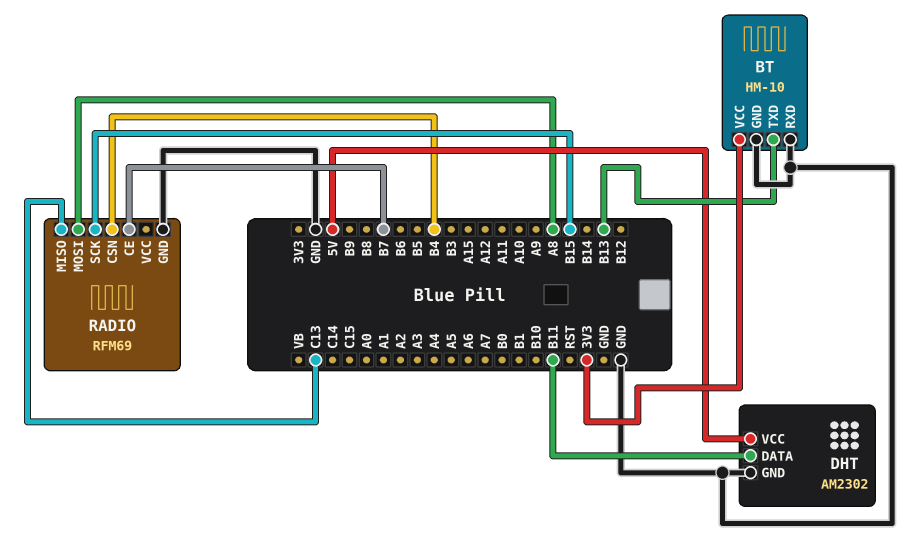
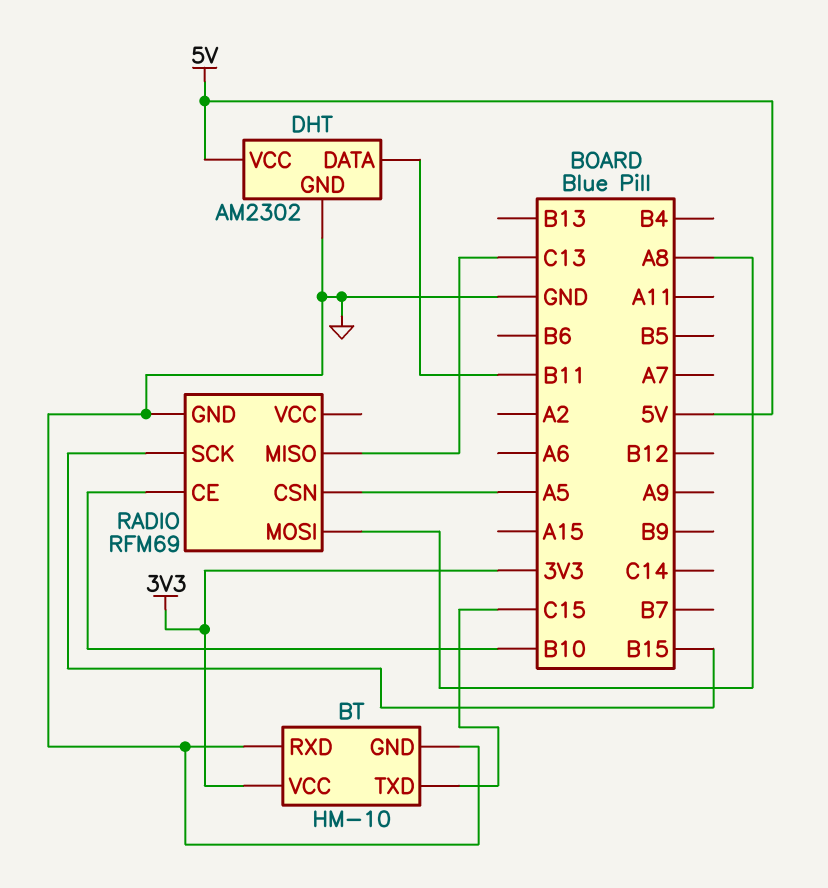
BT pin TXD: B13 -> C15
RADIO pin CE: B7 -> B10
RADIO pin CSN: B4 -> A5

